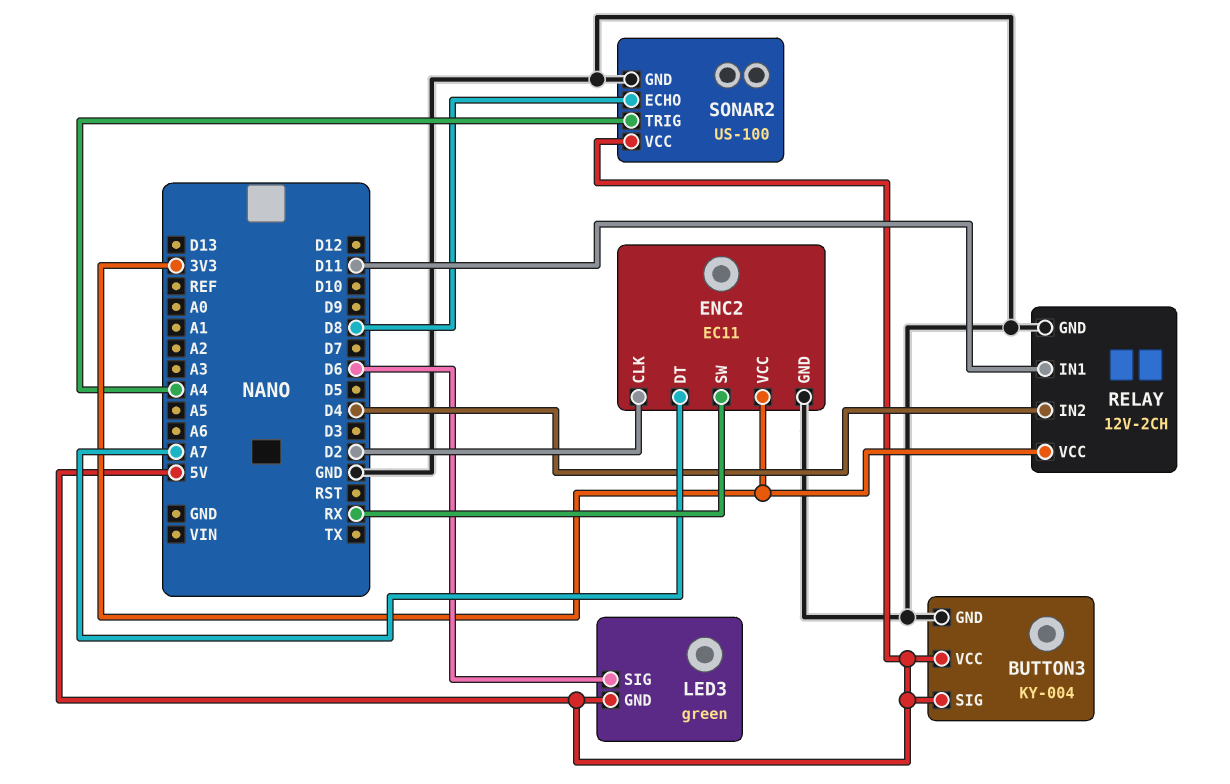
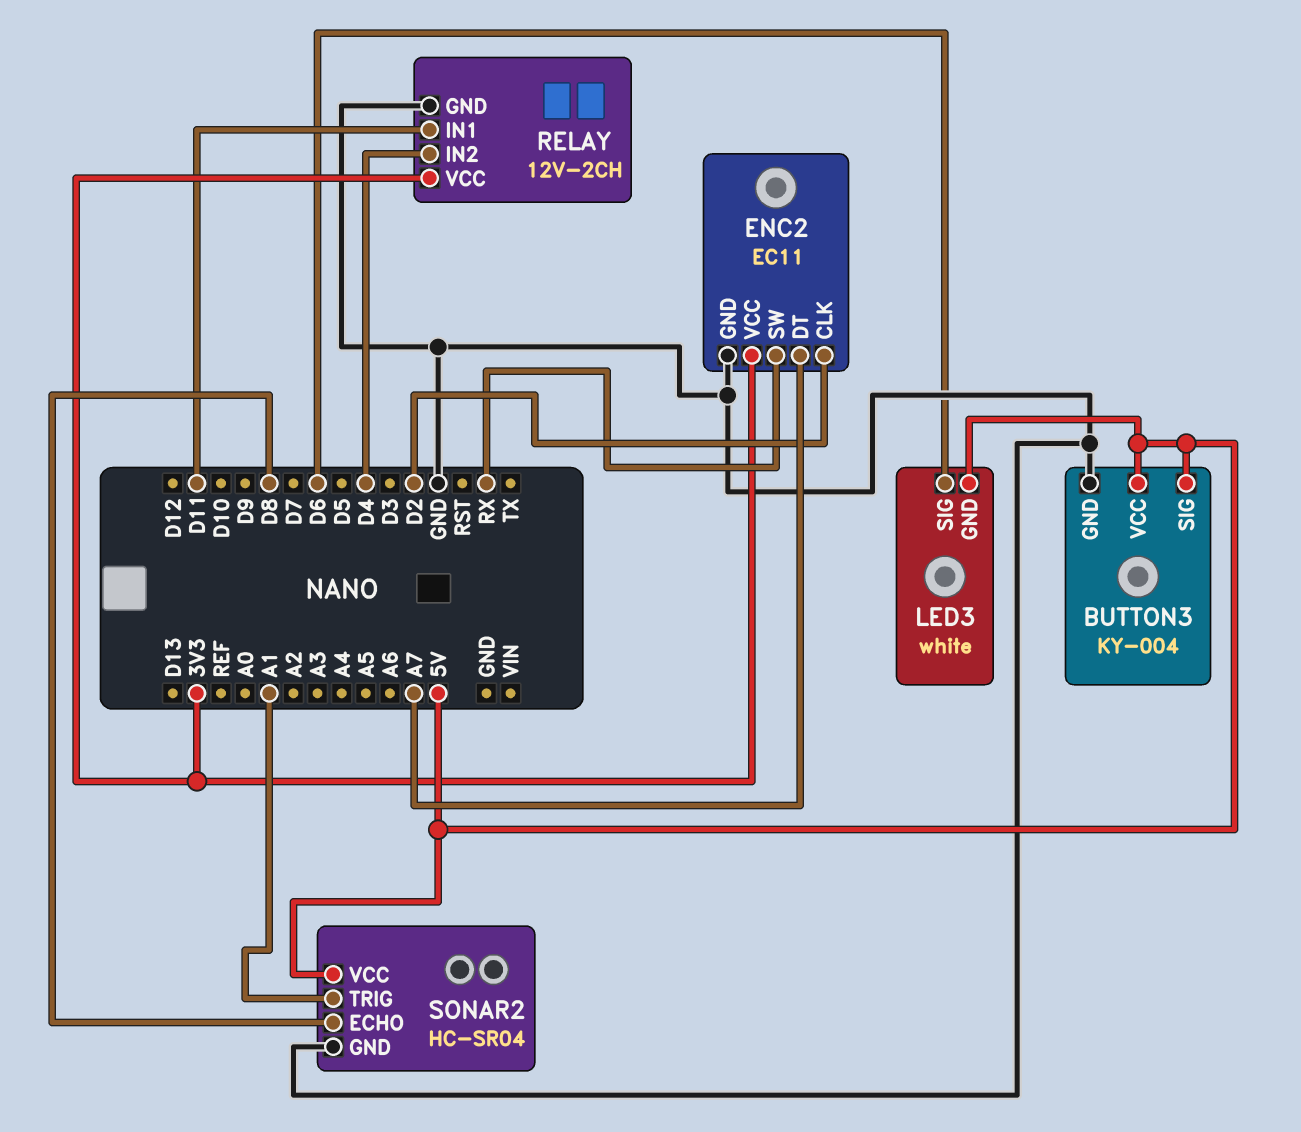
LED3: green -> white
SONAR2: US-100 -> HC-SR04
SONAR2 pin TRIG: A4 -> A1

